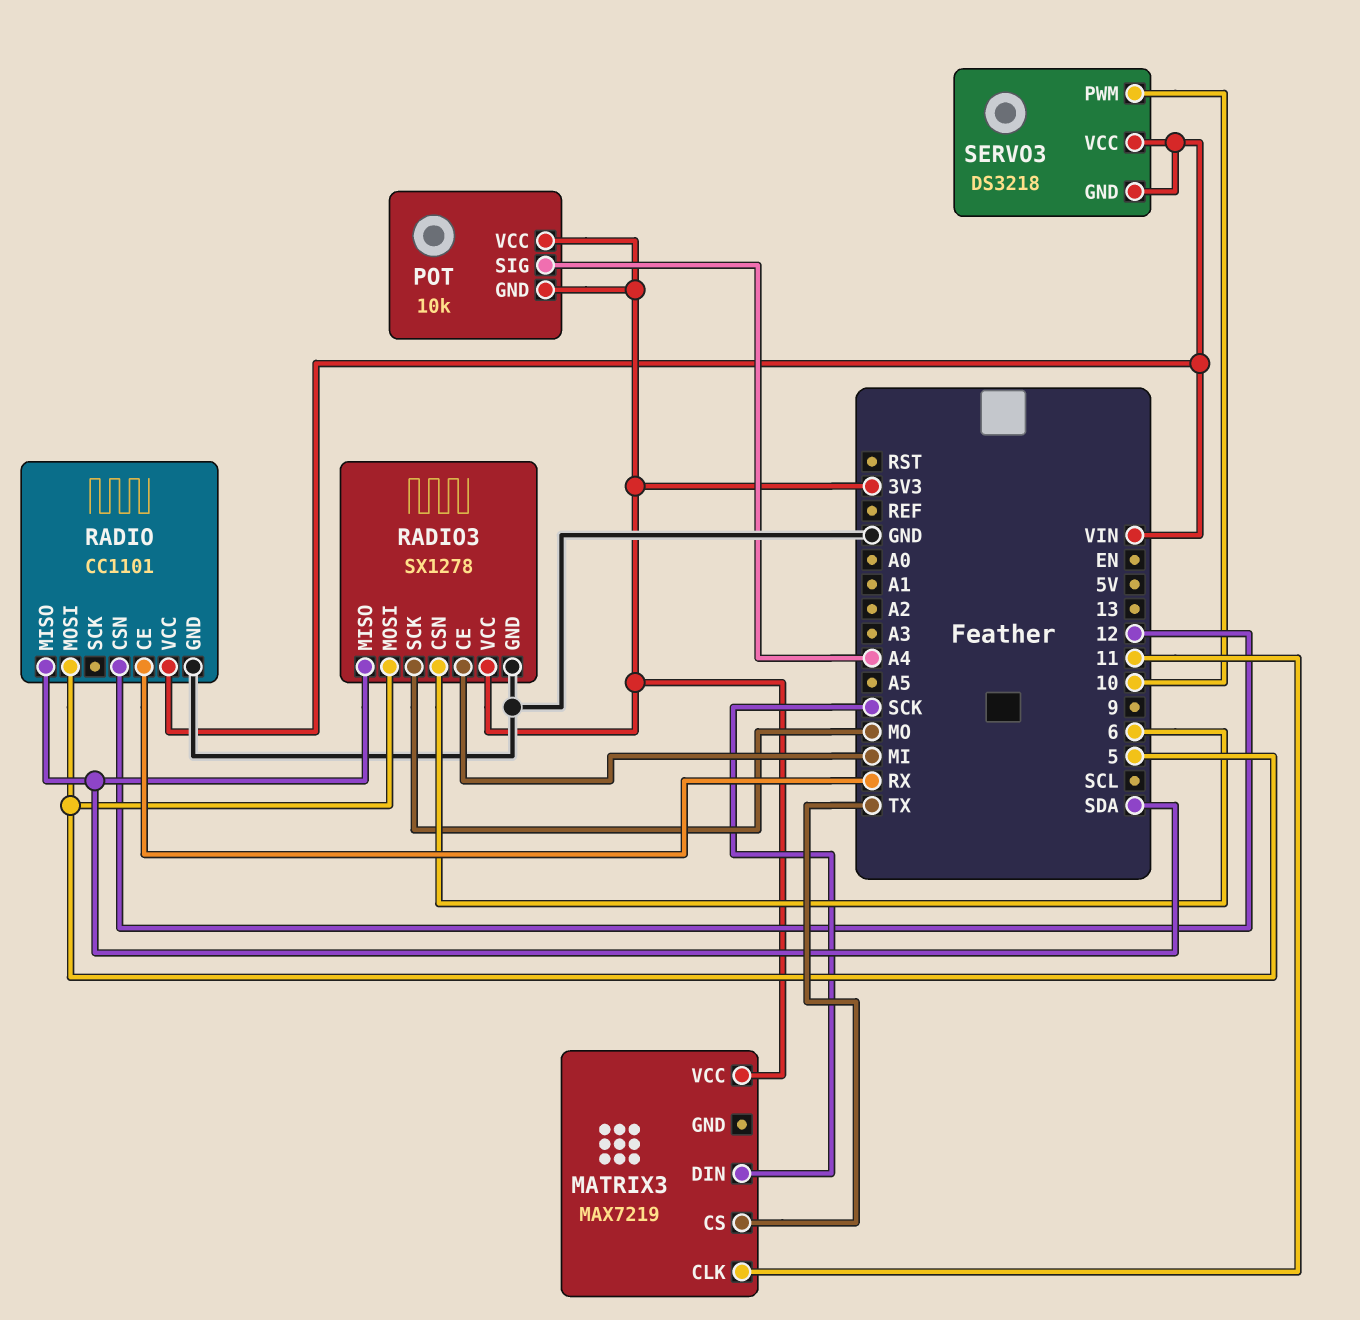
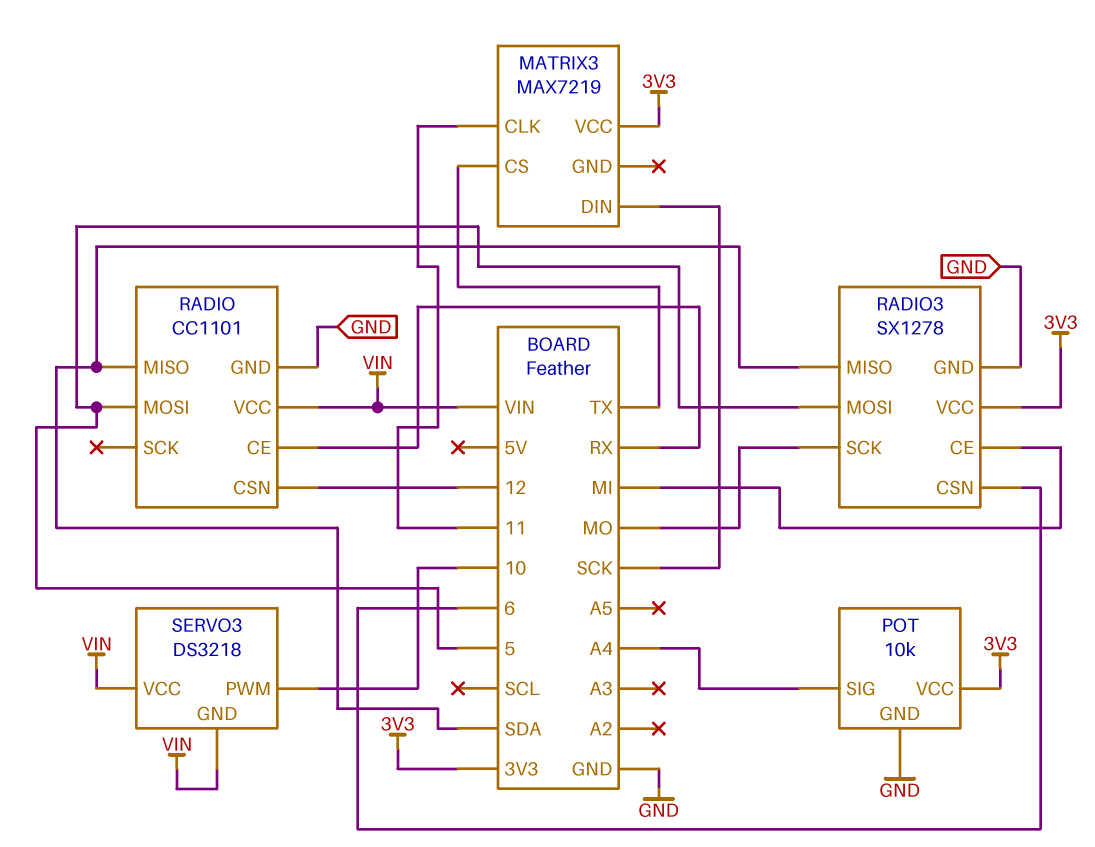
POT pin GND: 3V3 -> GND

